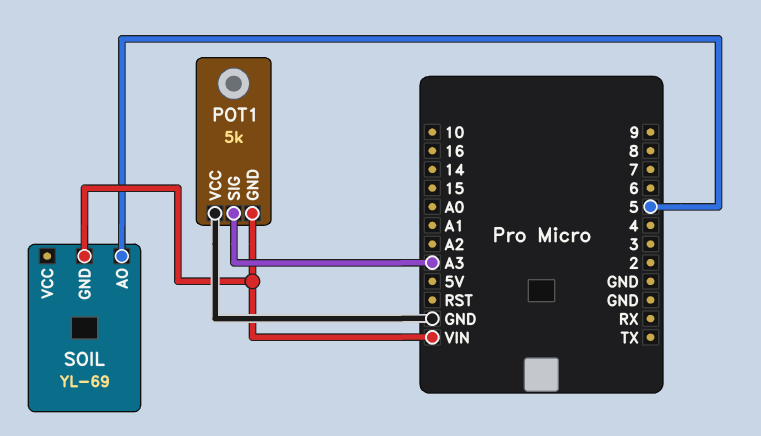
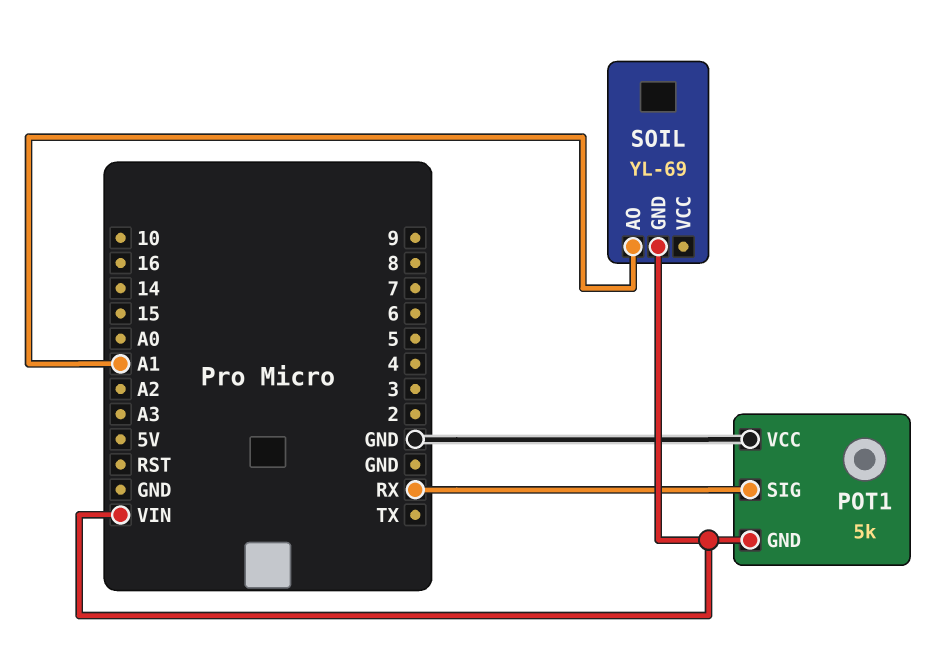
POT1 pin SIG: A3 -> RX
SOIL pin AO: 5 -> A1

